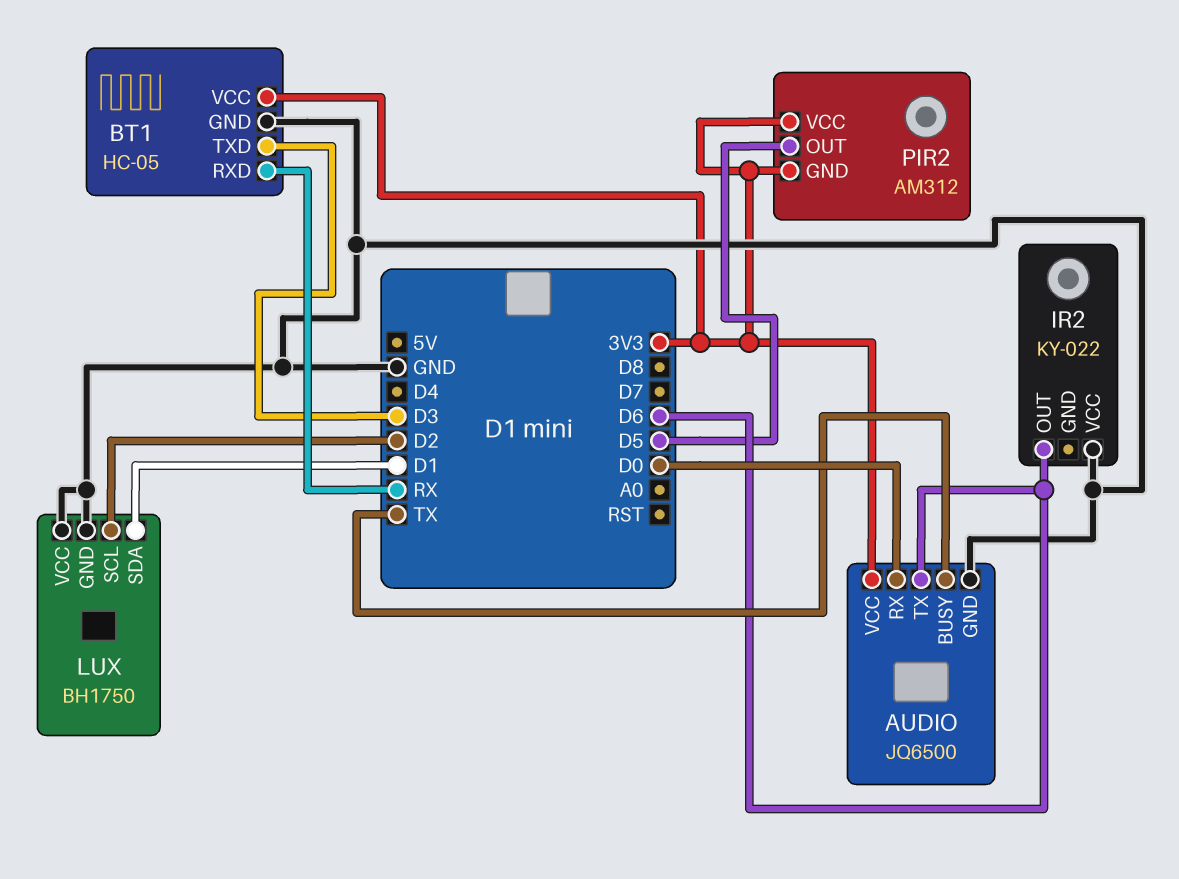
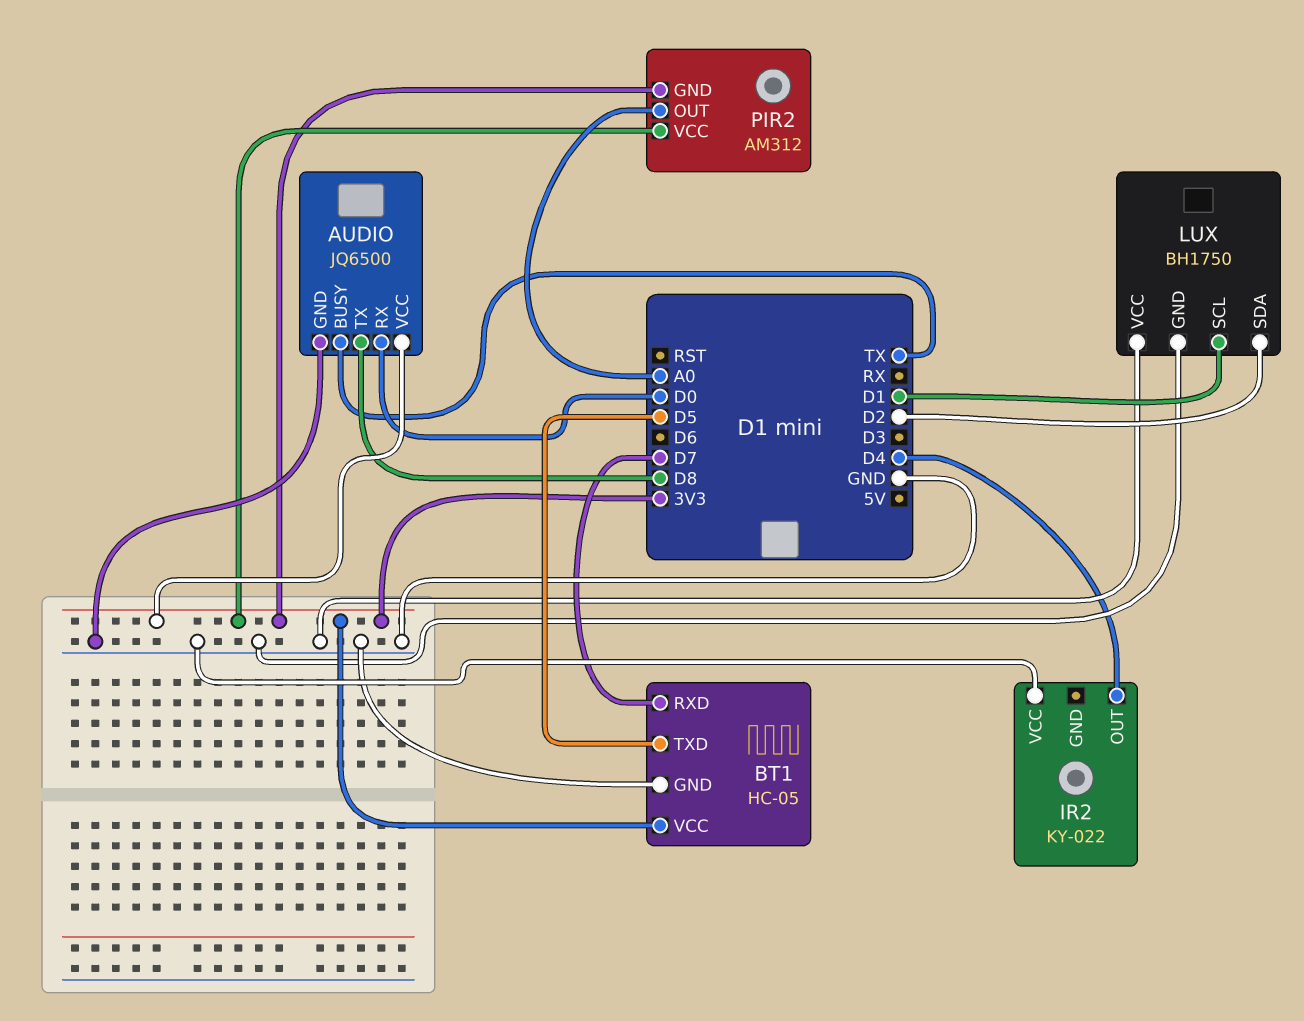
AUDIO pin TX: D6 -> D8
BT1 pin RXD: RX -> D7
BT1 pin TXD: D3 -> D5
IR2 pin OUT: D6 -> D4
LUX pin SCL: D2 -> D1
LUX pin SDA: D1 -> D2
PIR2 pin OUT: D5 -> A0

